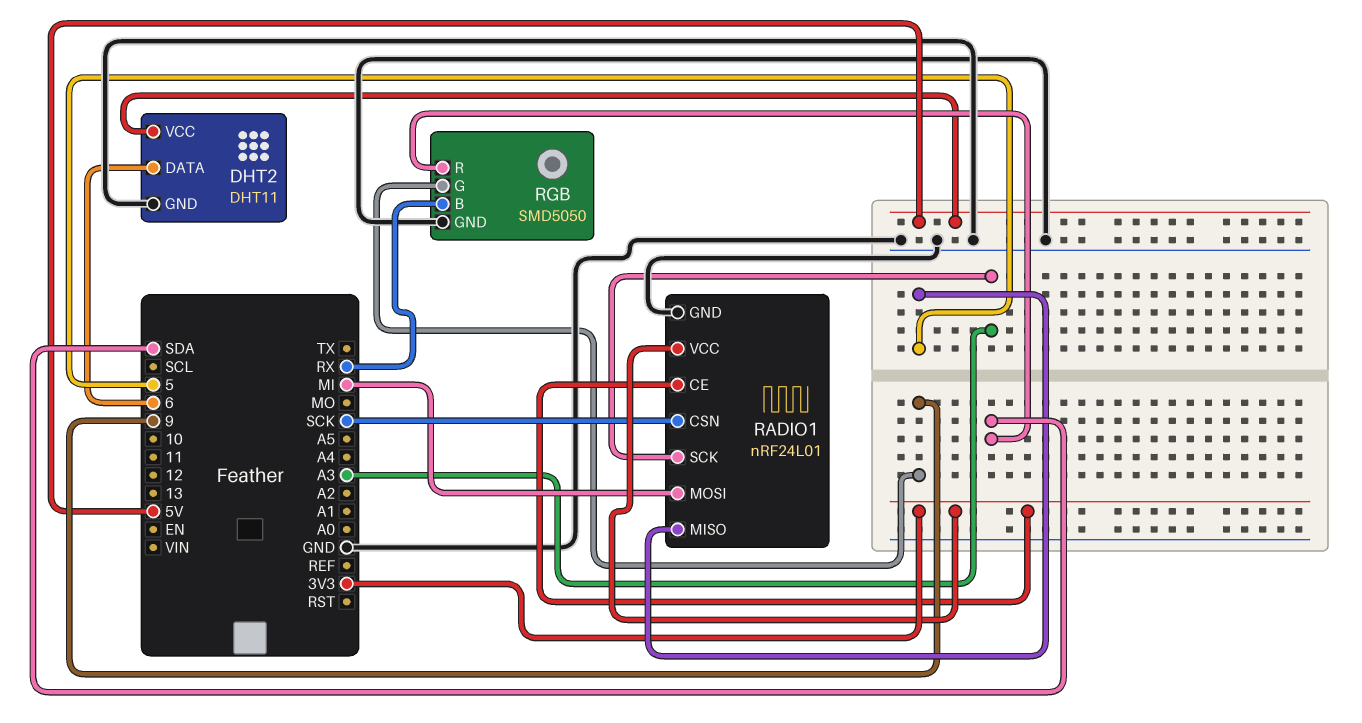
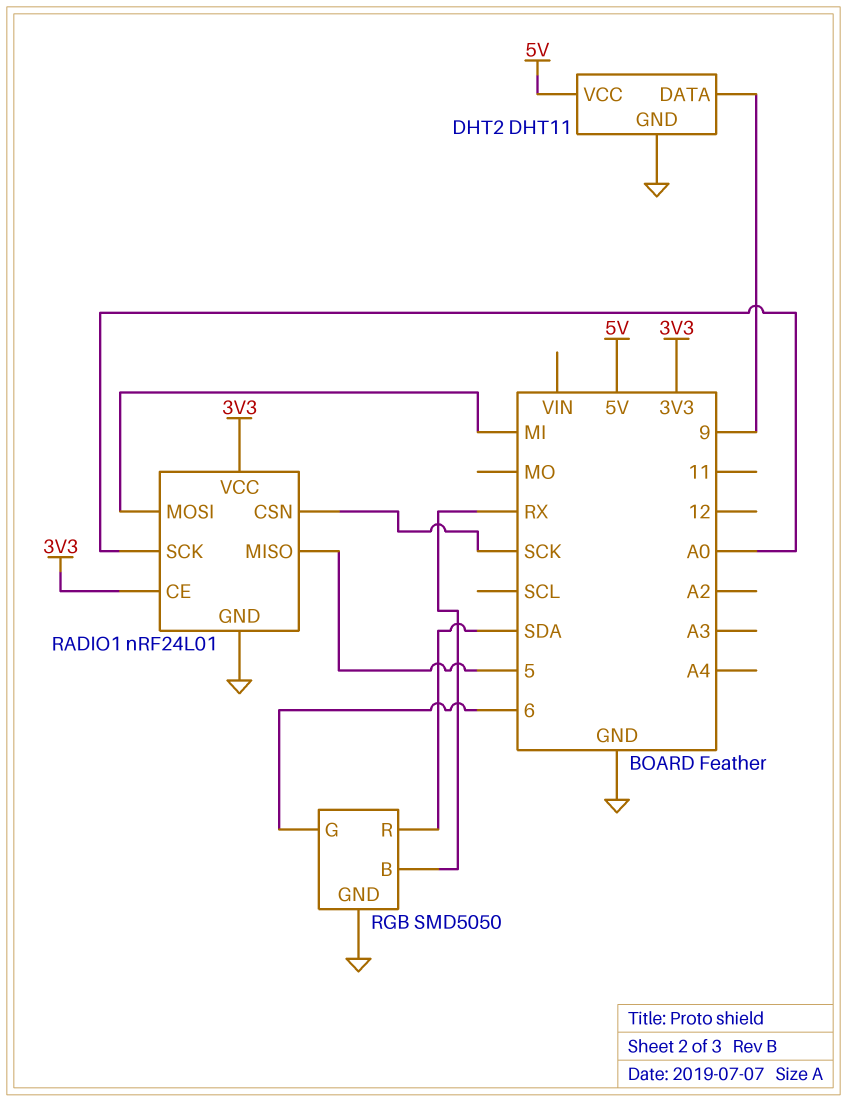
DHT2 pin DATA: 6 -> 9
RADIO1 pin SCK: A3 -> A0
RGB pin G: 9 -> 6

